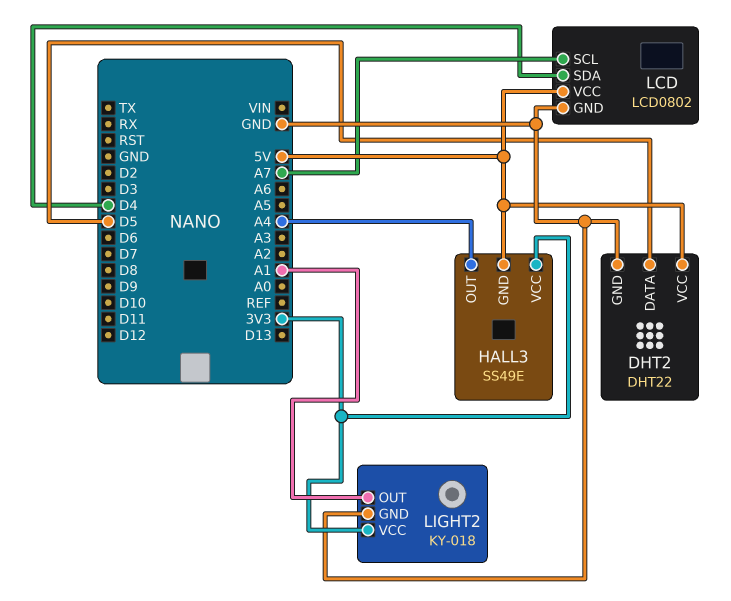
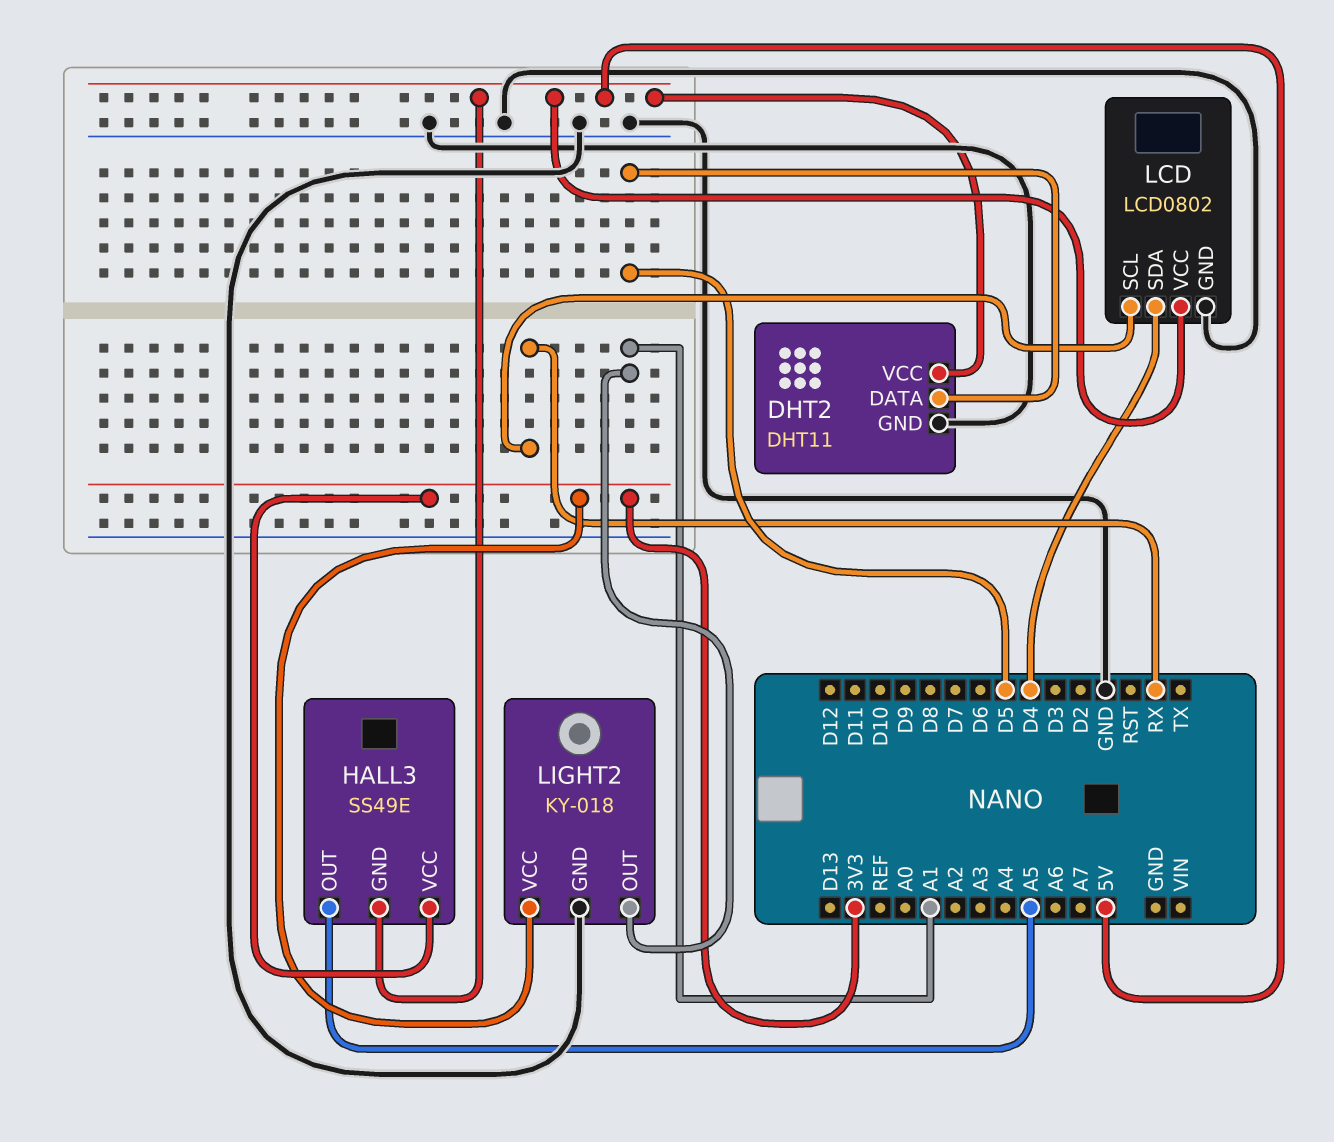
DHT2: DHT22 -> DHT11
HALL3 pin OUT: A4 -> A5
LCD pin SCL: A7 -> RX

